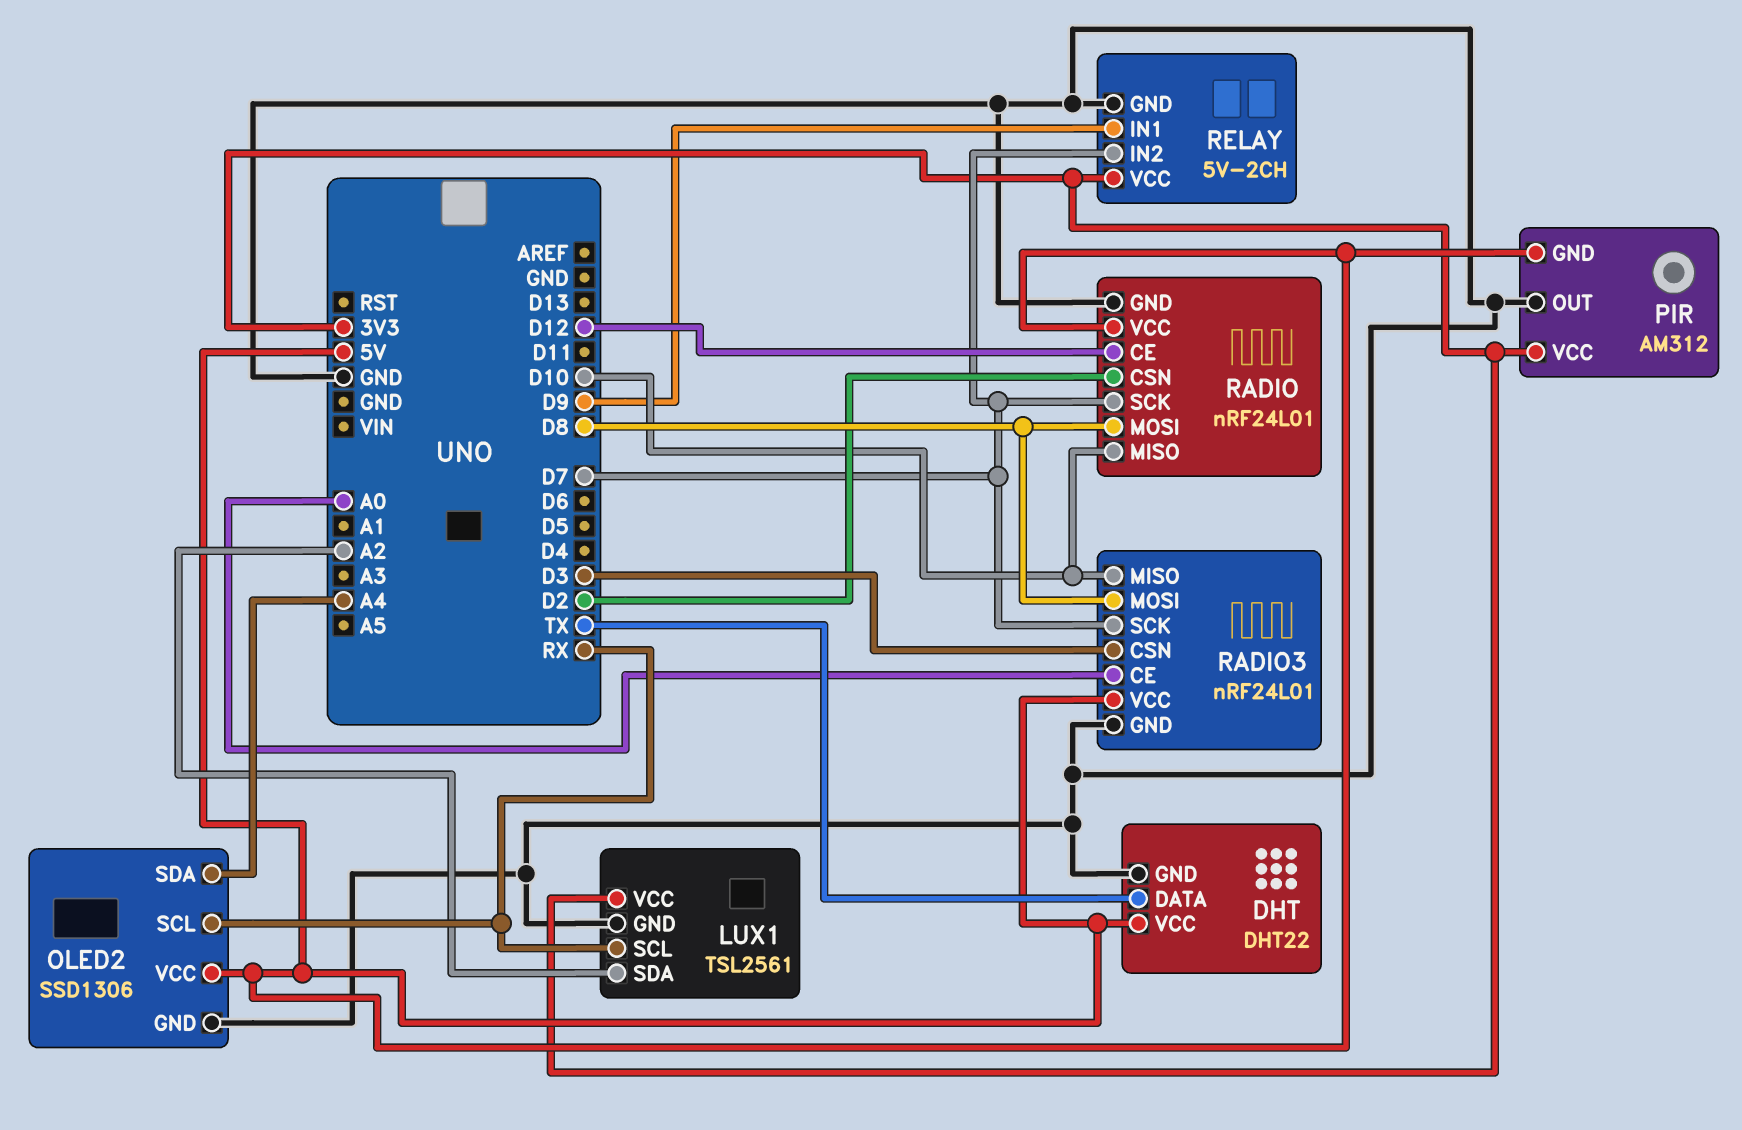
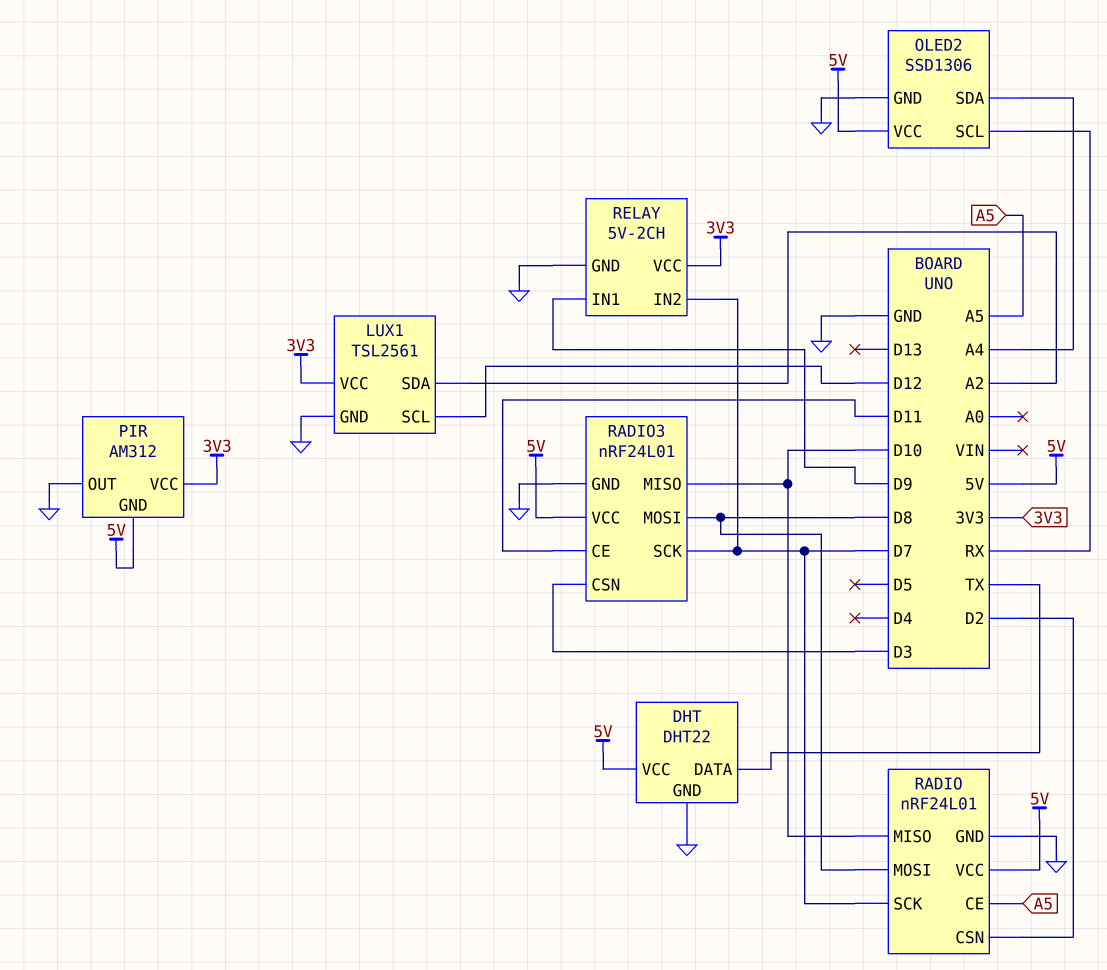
LUX1 pin SCL: RX -> D12
RADIO pin CE: D12 -> A5
RADIO3 pin CE: A0 -> D11

